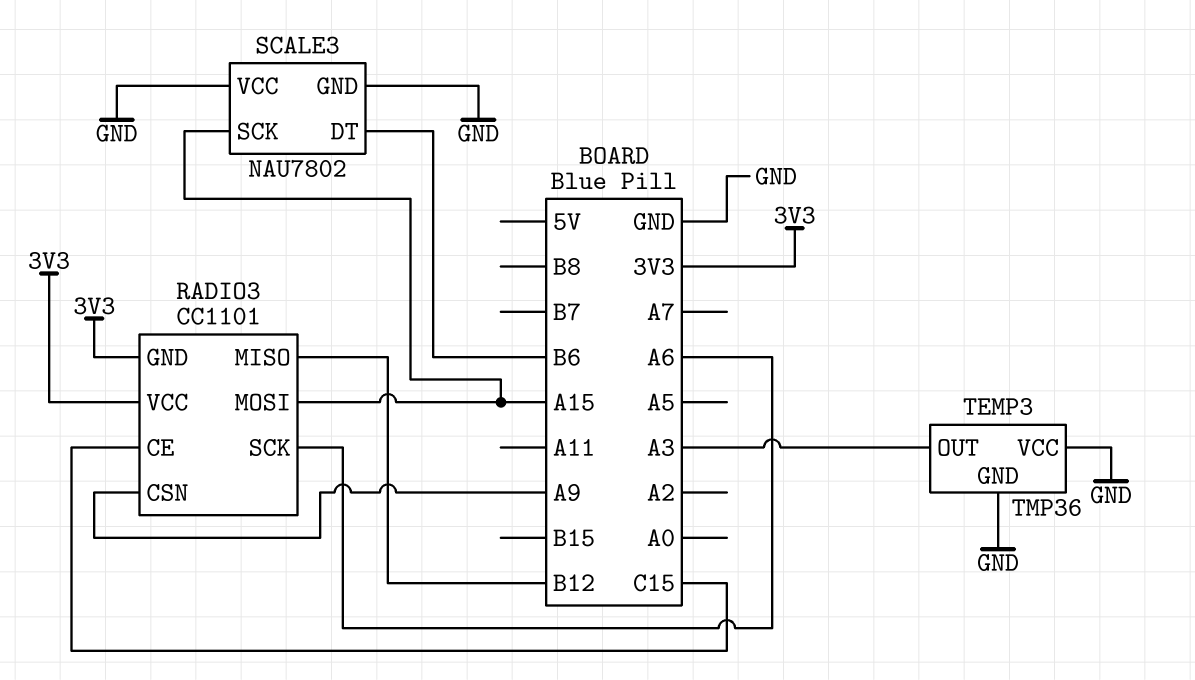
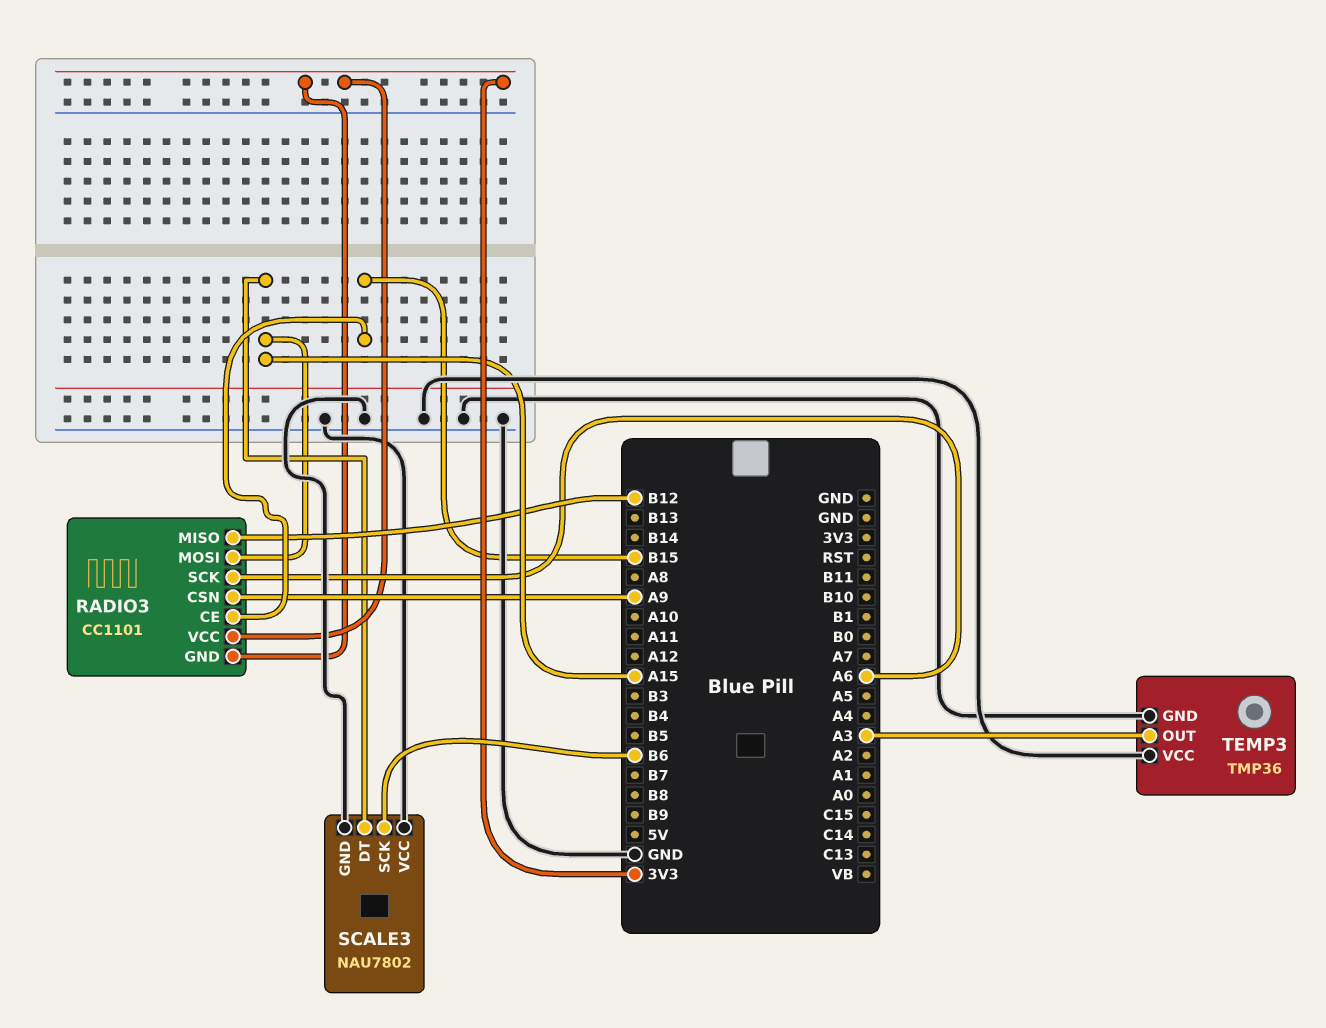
RADIO3 pin CE: C15 -> B15
SCALE3 pin DT: B6 -> A15
SCALE3 pin SCK: A15 -> B6

